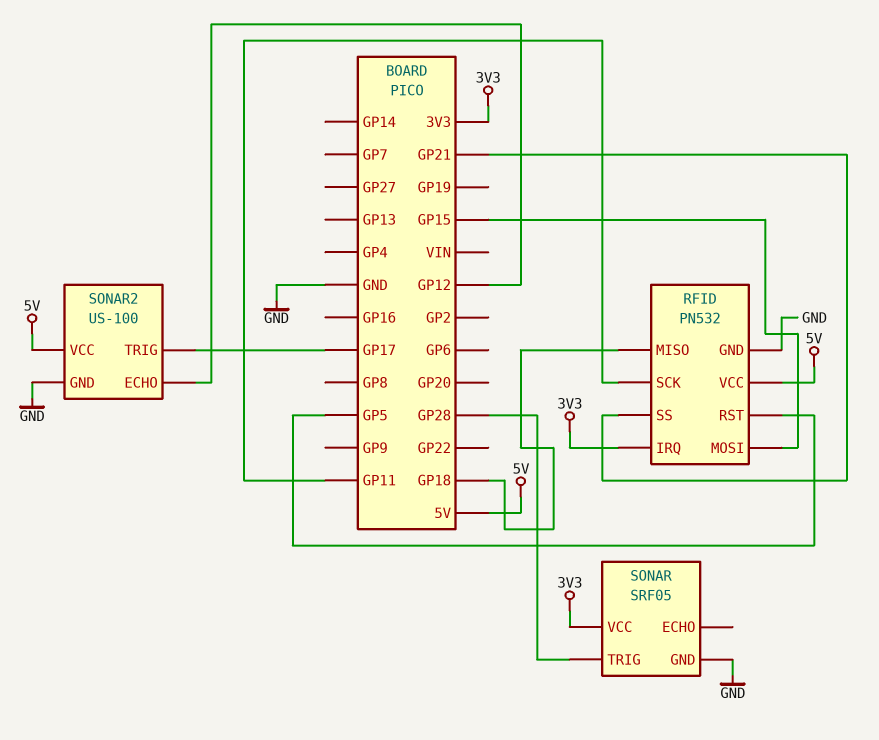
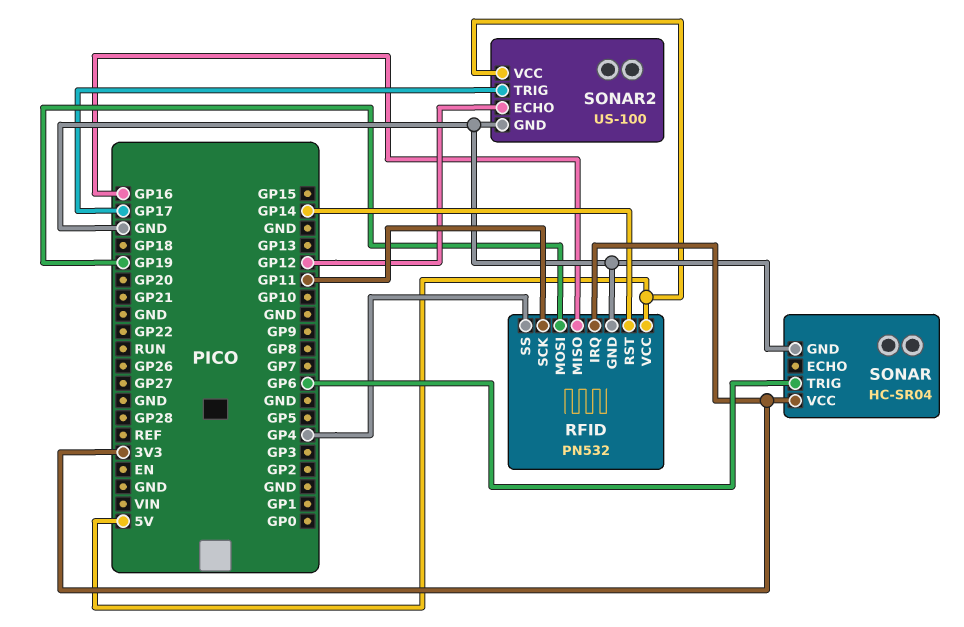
RFID pin MISO: GP18 -> GP16
RFID pin MOSI: GP15 -> GP19
RFID pin RST: GP5 -> GP14
RFID pin SS: GP21 -> GP4
SONAR: SRF05 -> HC-SR04
SONAR pin TRIG: GP28 -> GP6

